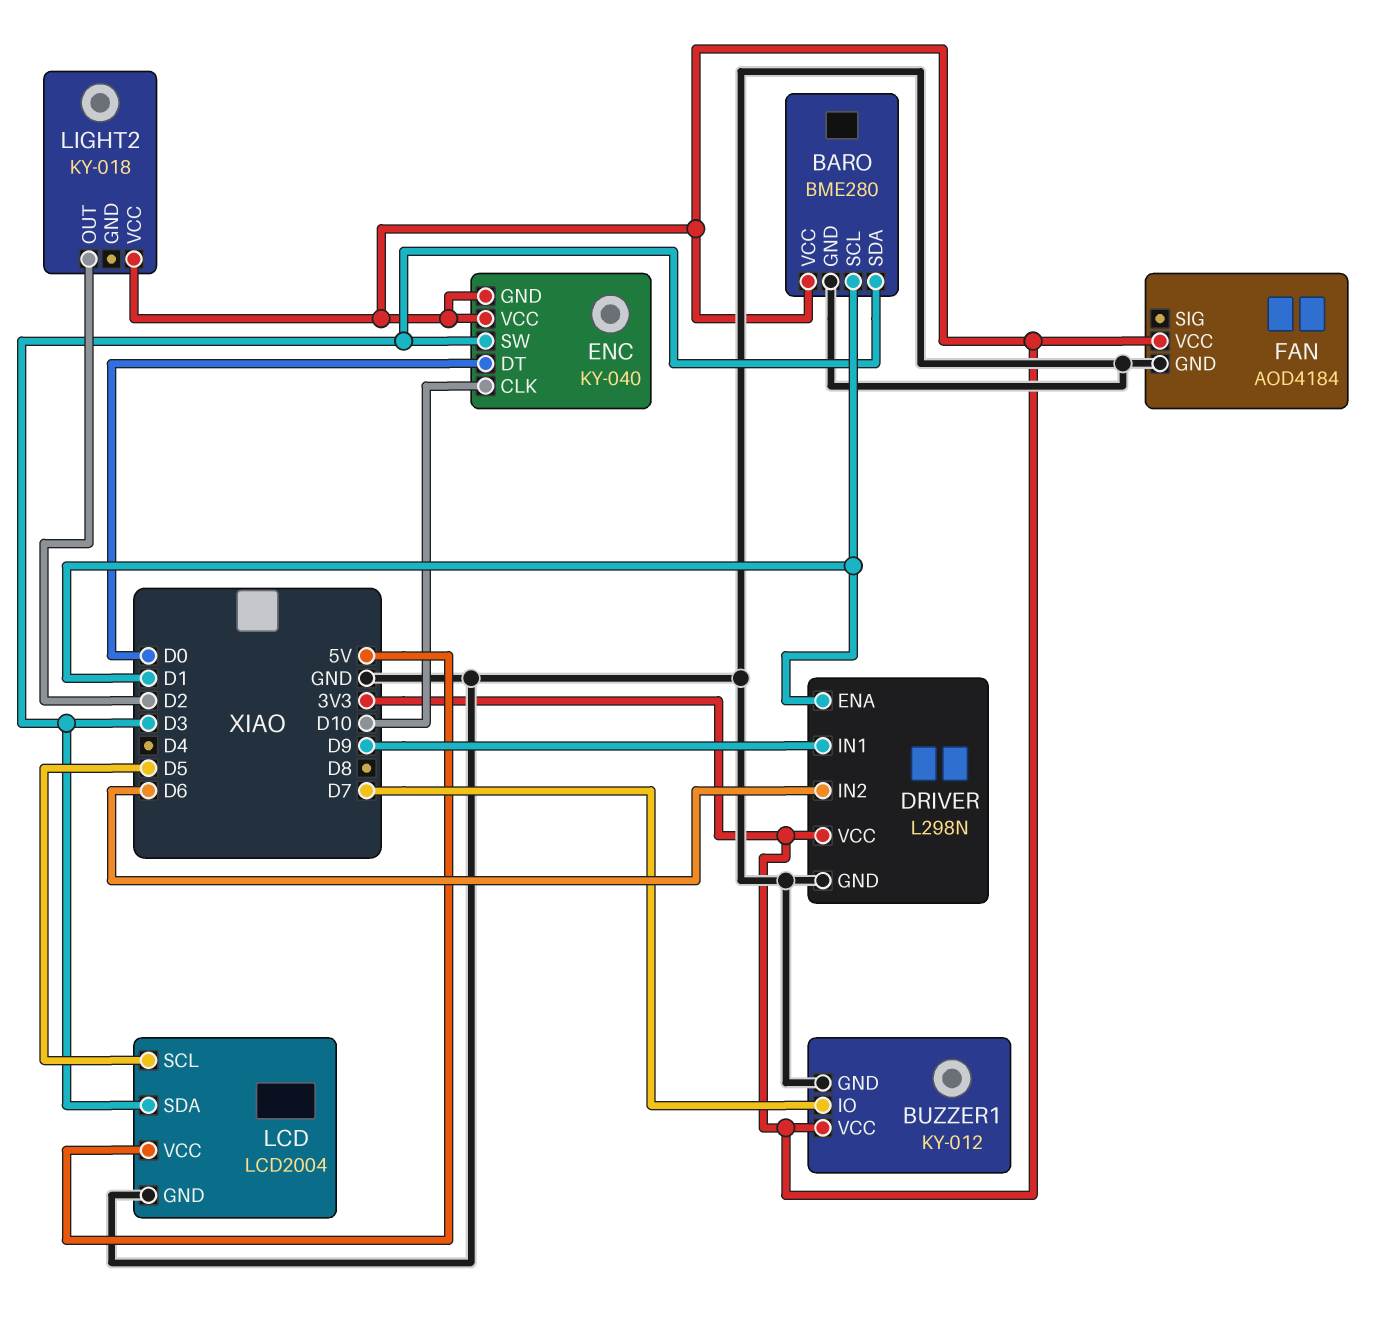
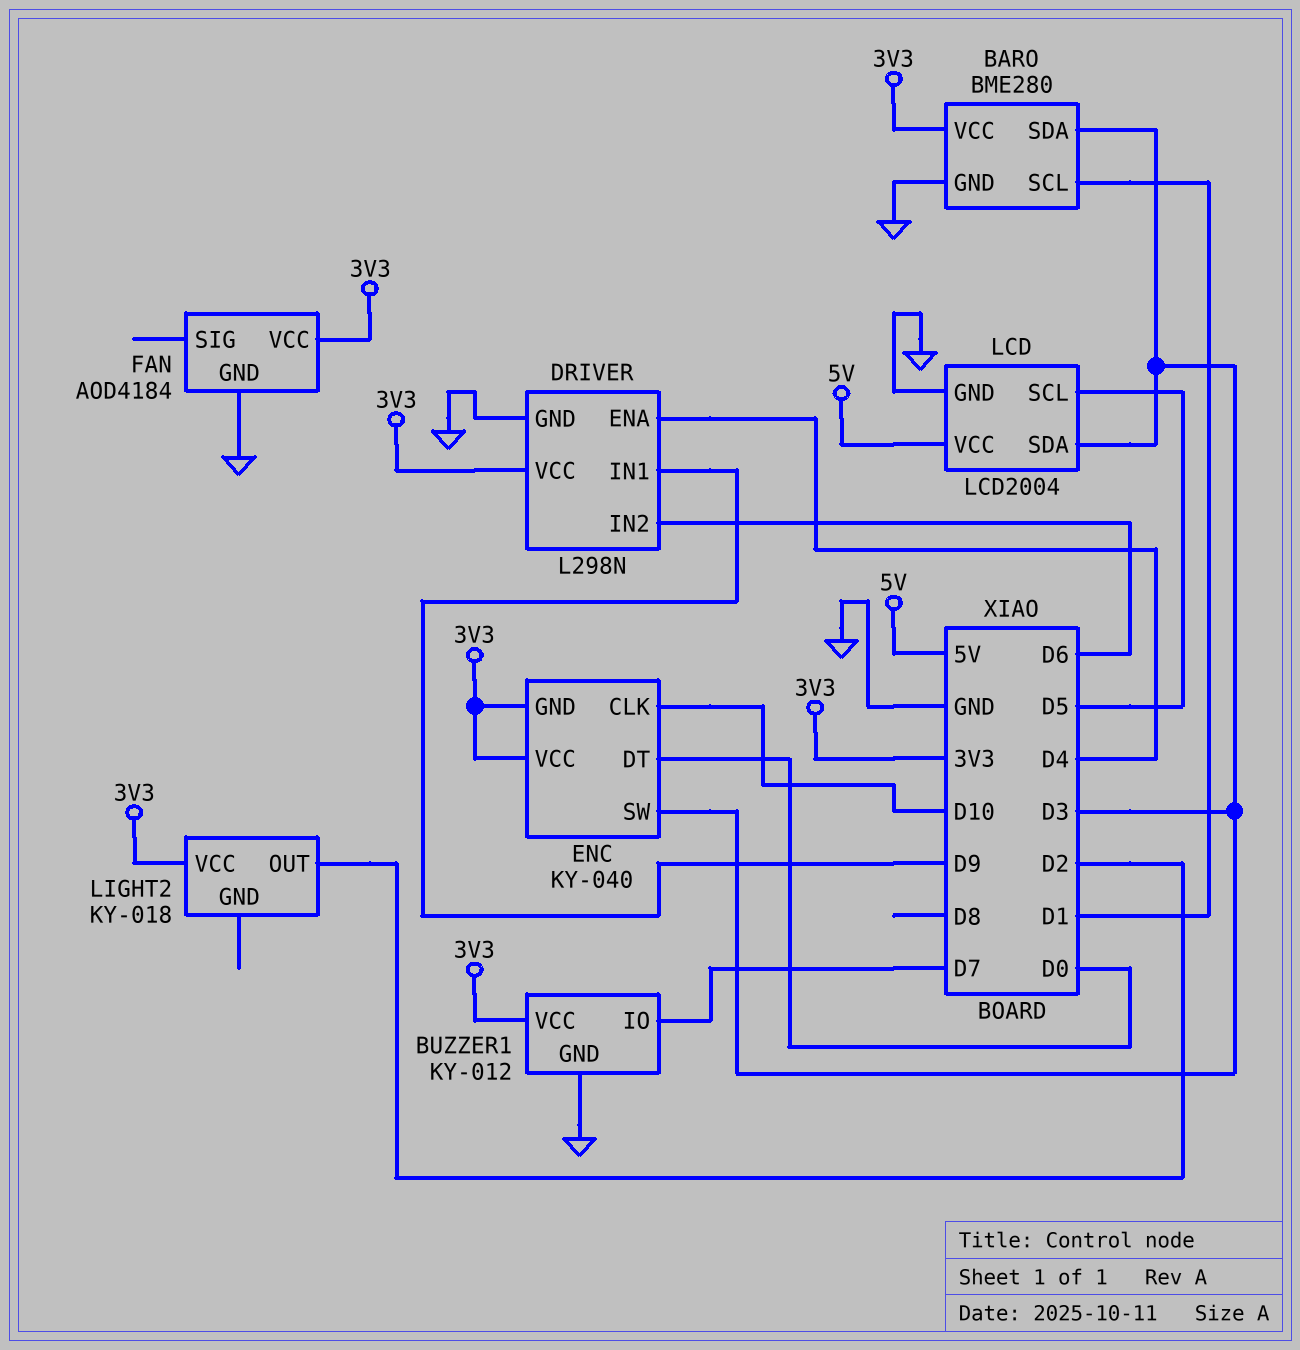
DRIVER pin ENA: D1 -> D4

